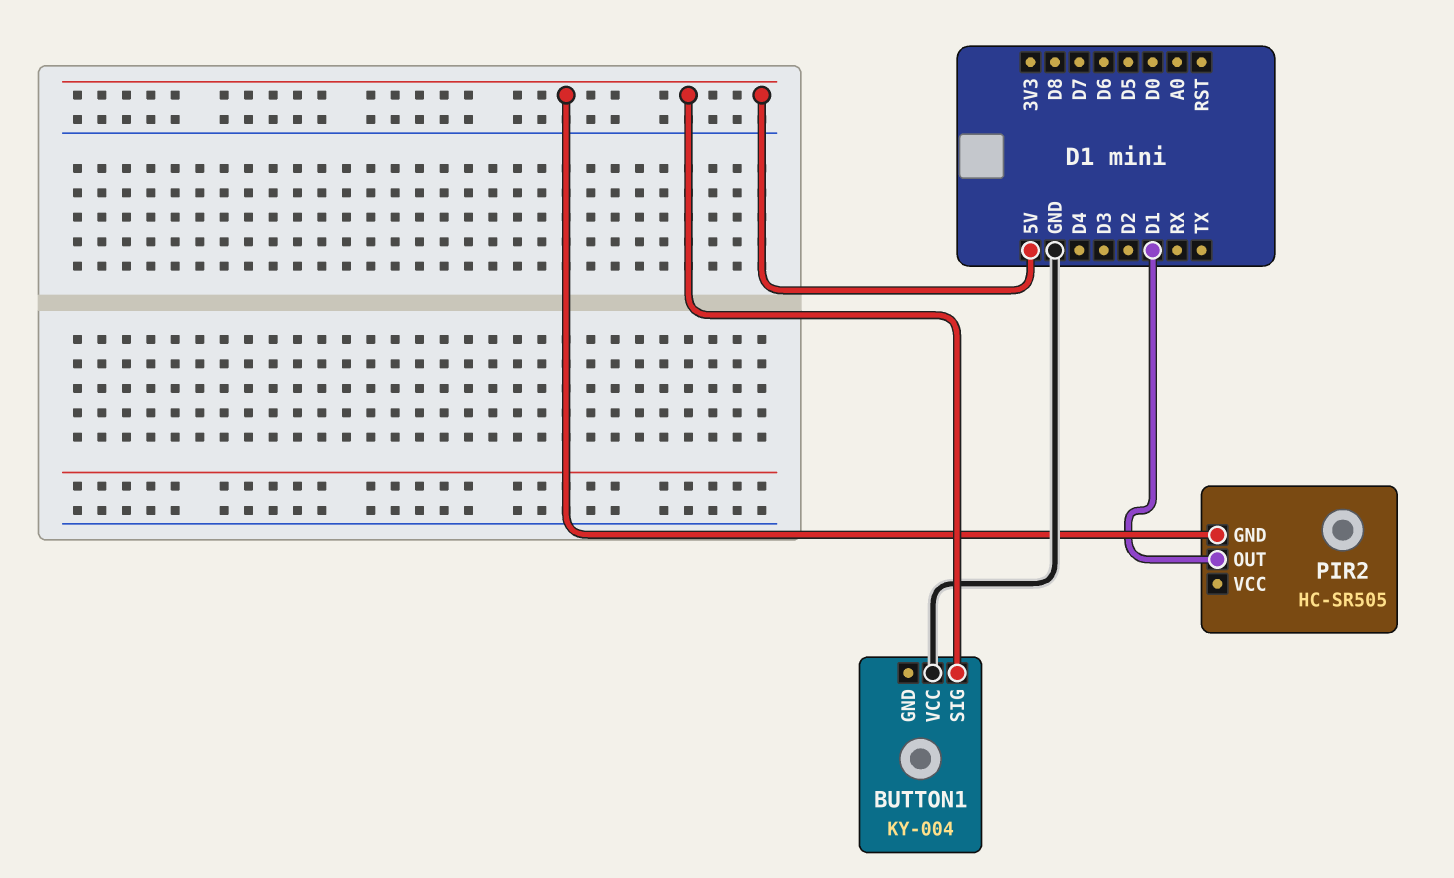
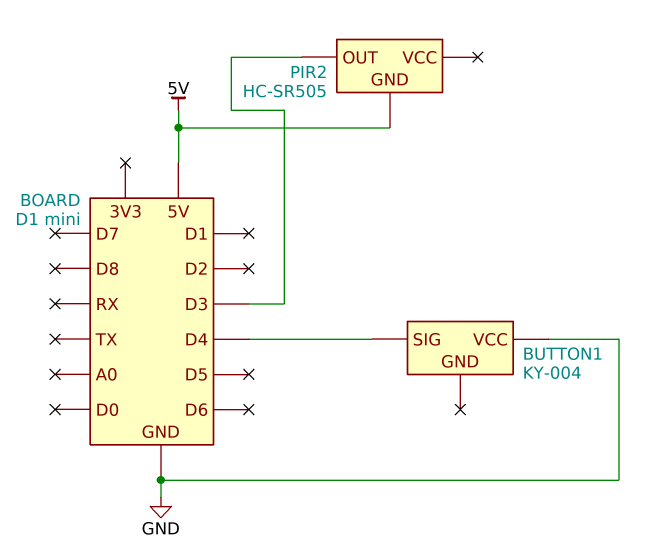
BUTTON1 pin SIG: 5V -> D4
PIR2 pin OUT: D1 -> D3

